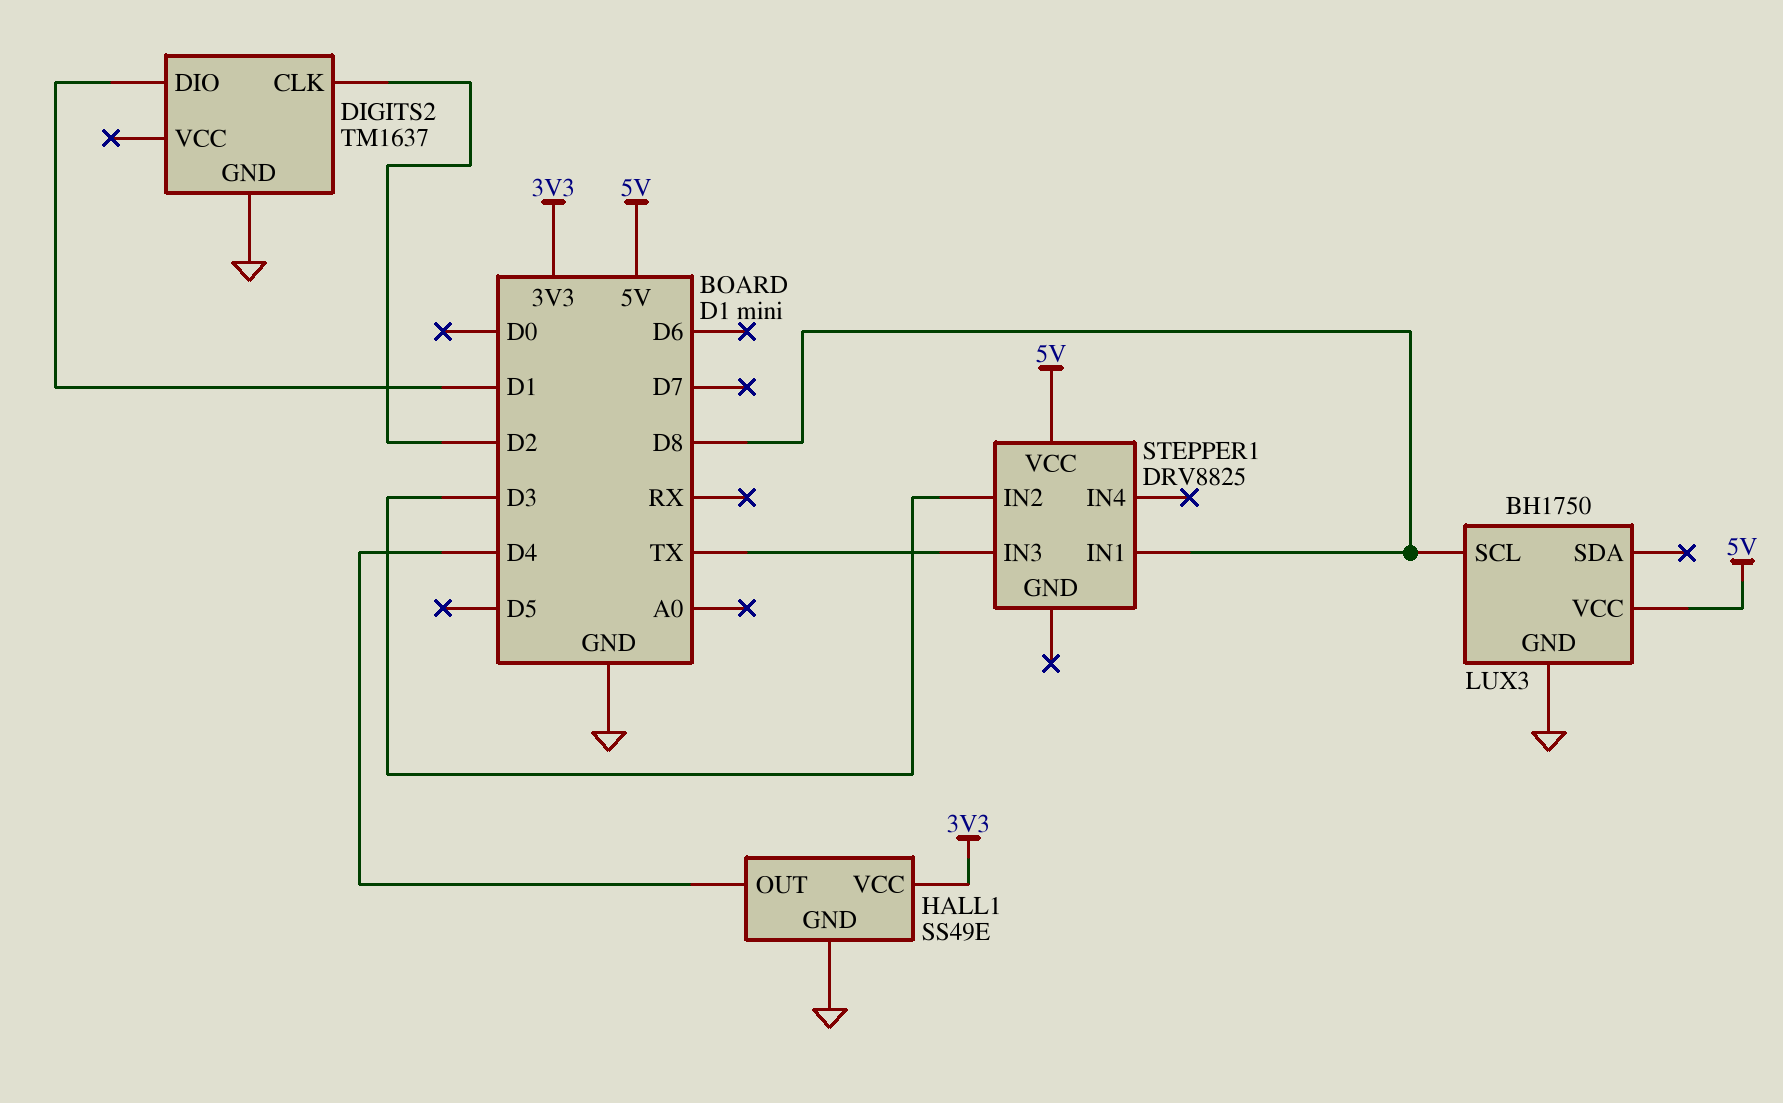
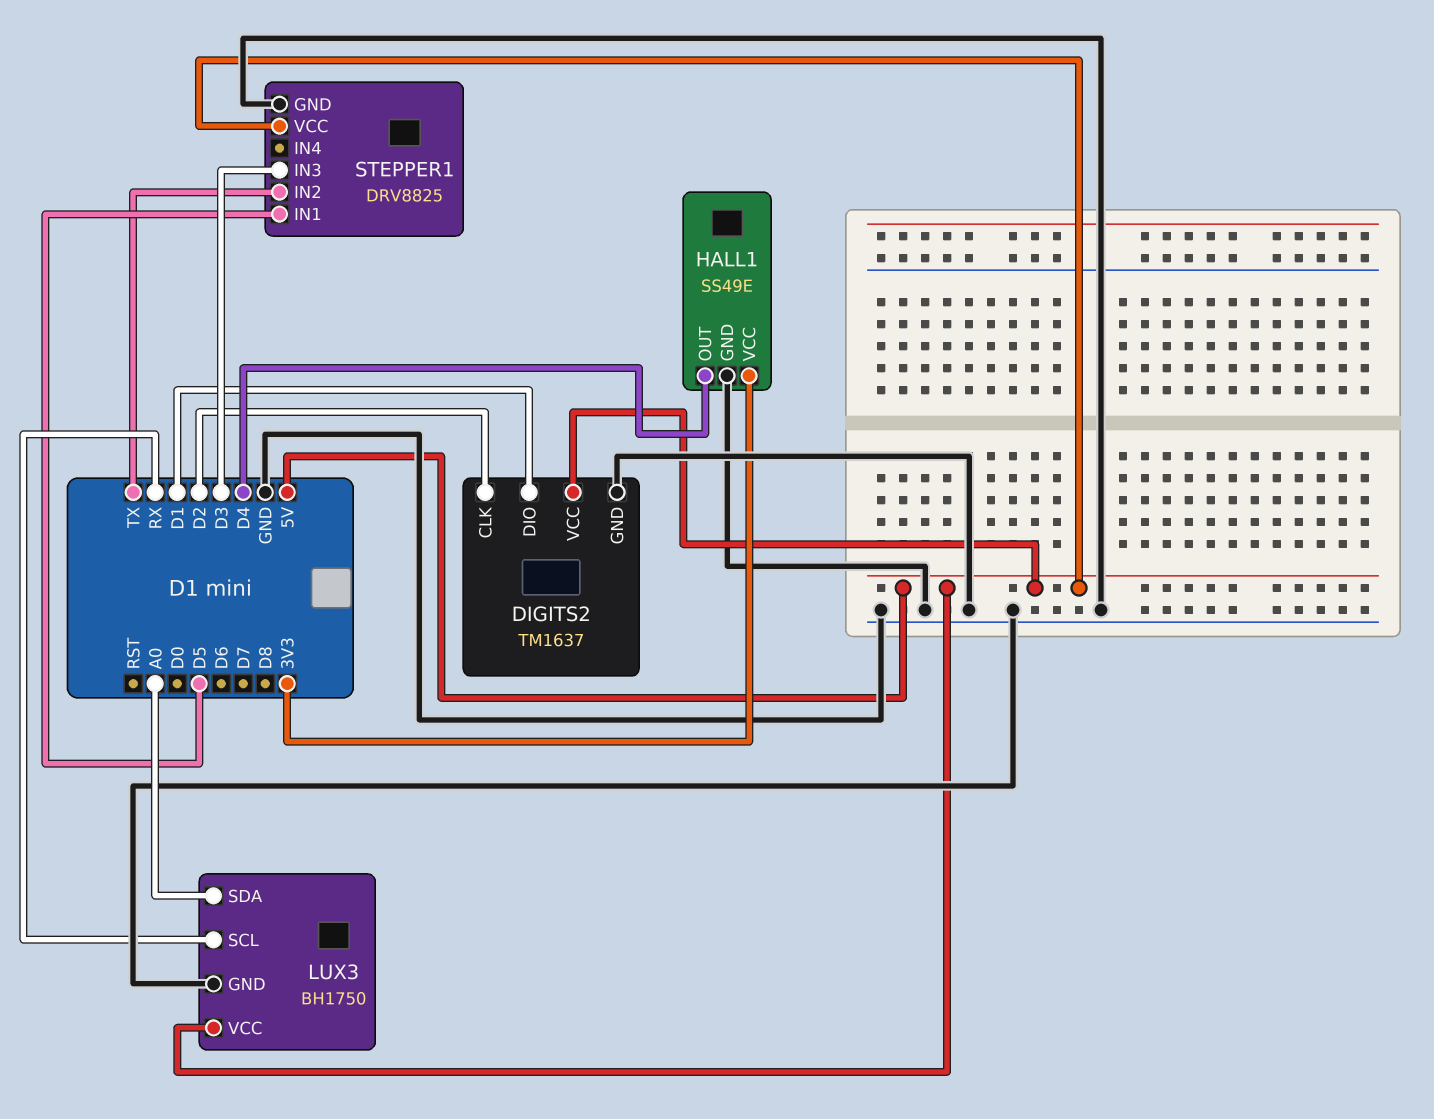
DIGITS2 pin VCC: none -> 5V
LUX3 pin SCL: D8 -> RX
LUX3 pin SDA: none -> A0
STEPPER1 pin GND: none -> GND
STEPPER1 pin IN1: D8 -> D5
STEPPER1 pin IN2: D3 -> TX
STEPPER1 pin IN3: TX -> D3

